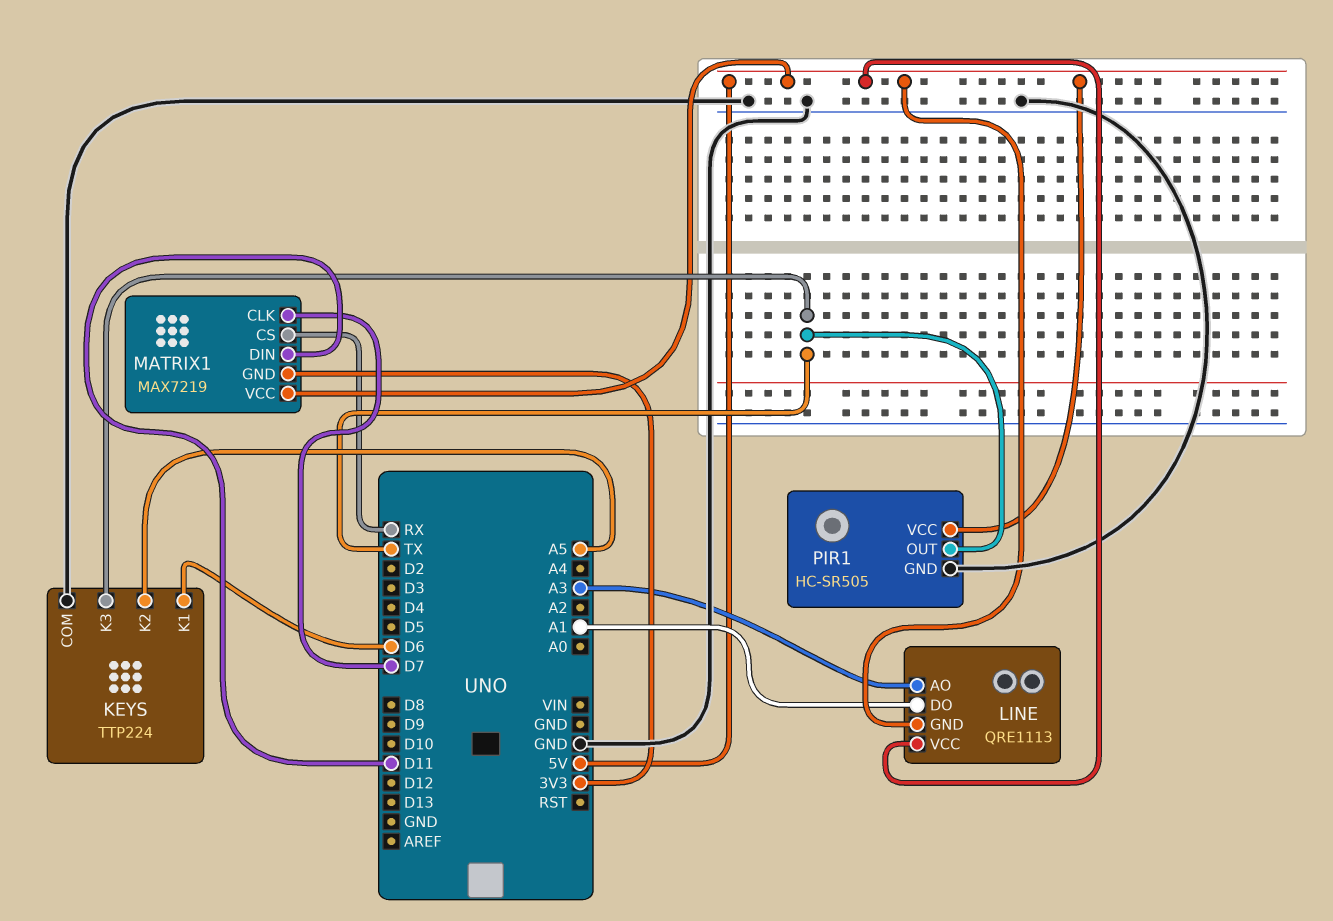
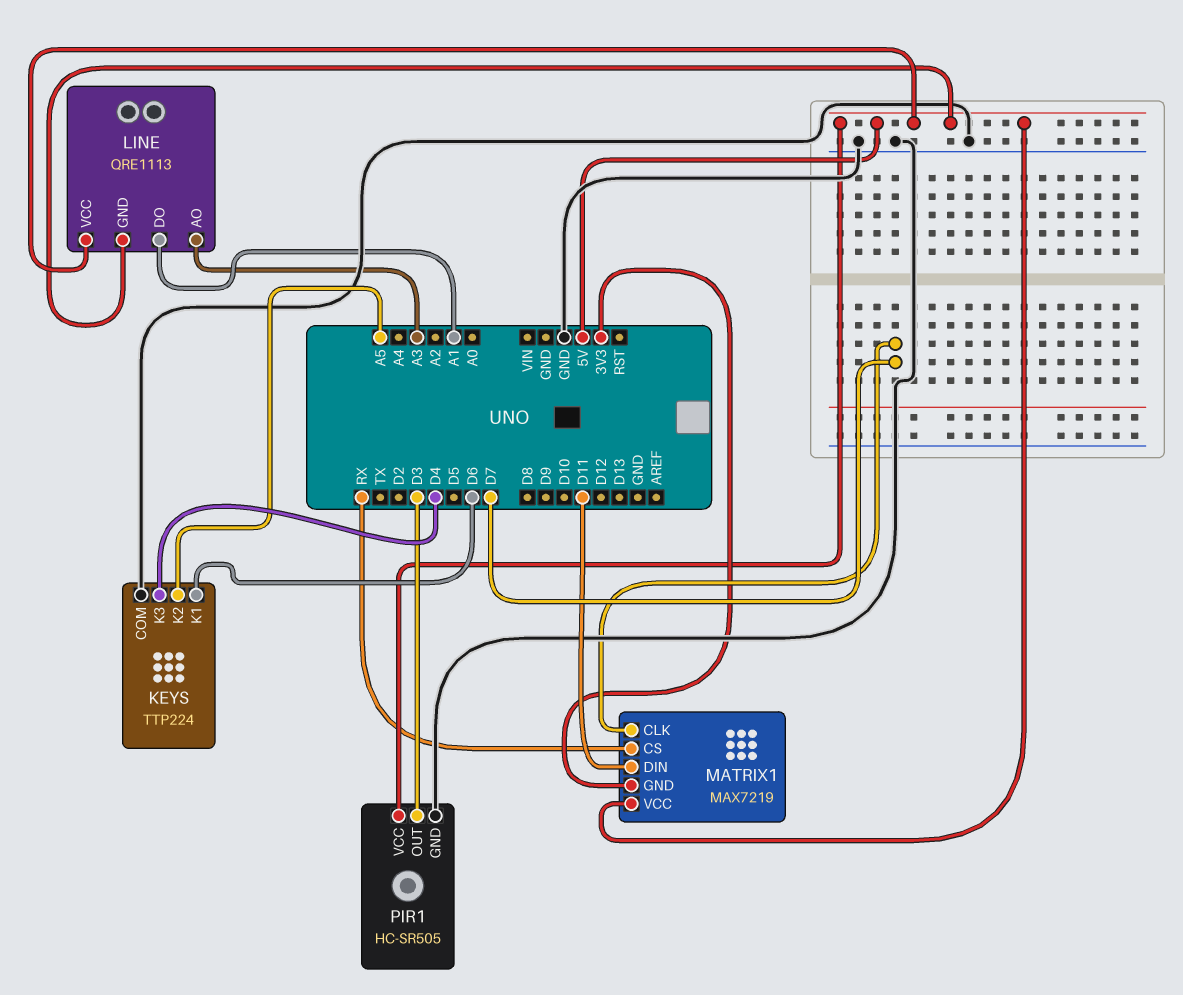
KEYS pin K3: TX -> D4
PIR1 pin OUT: TX -> D3

